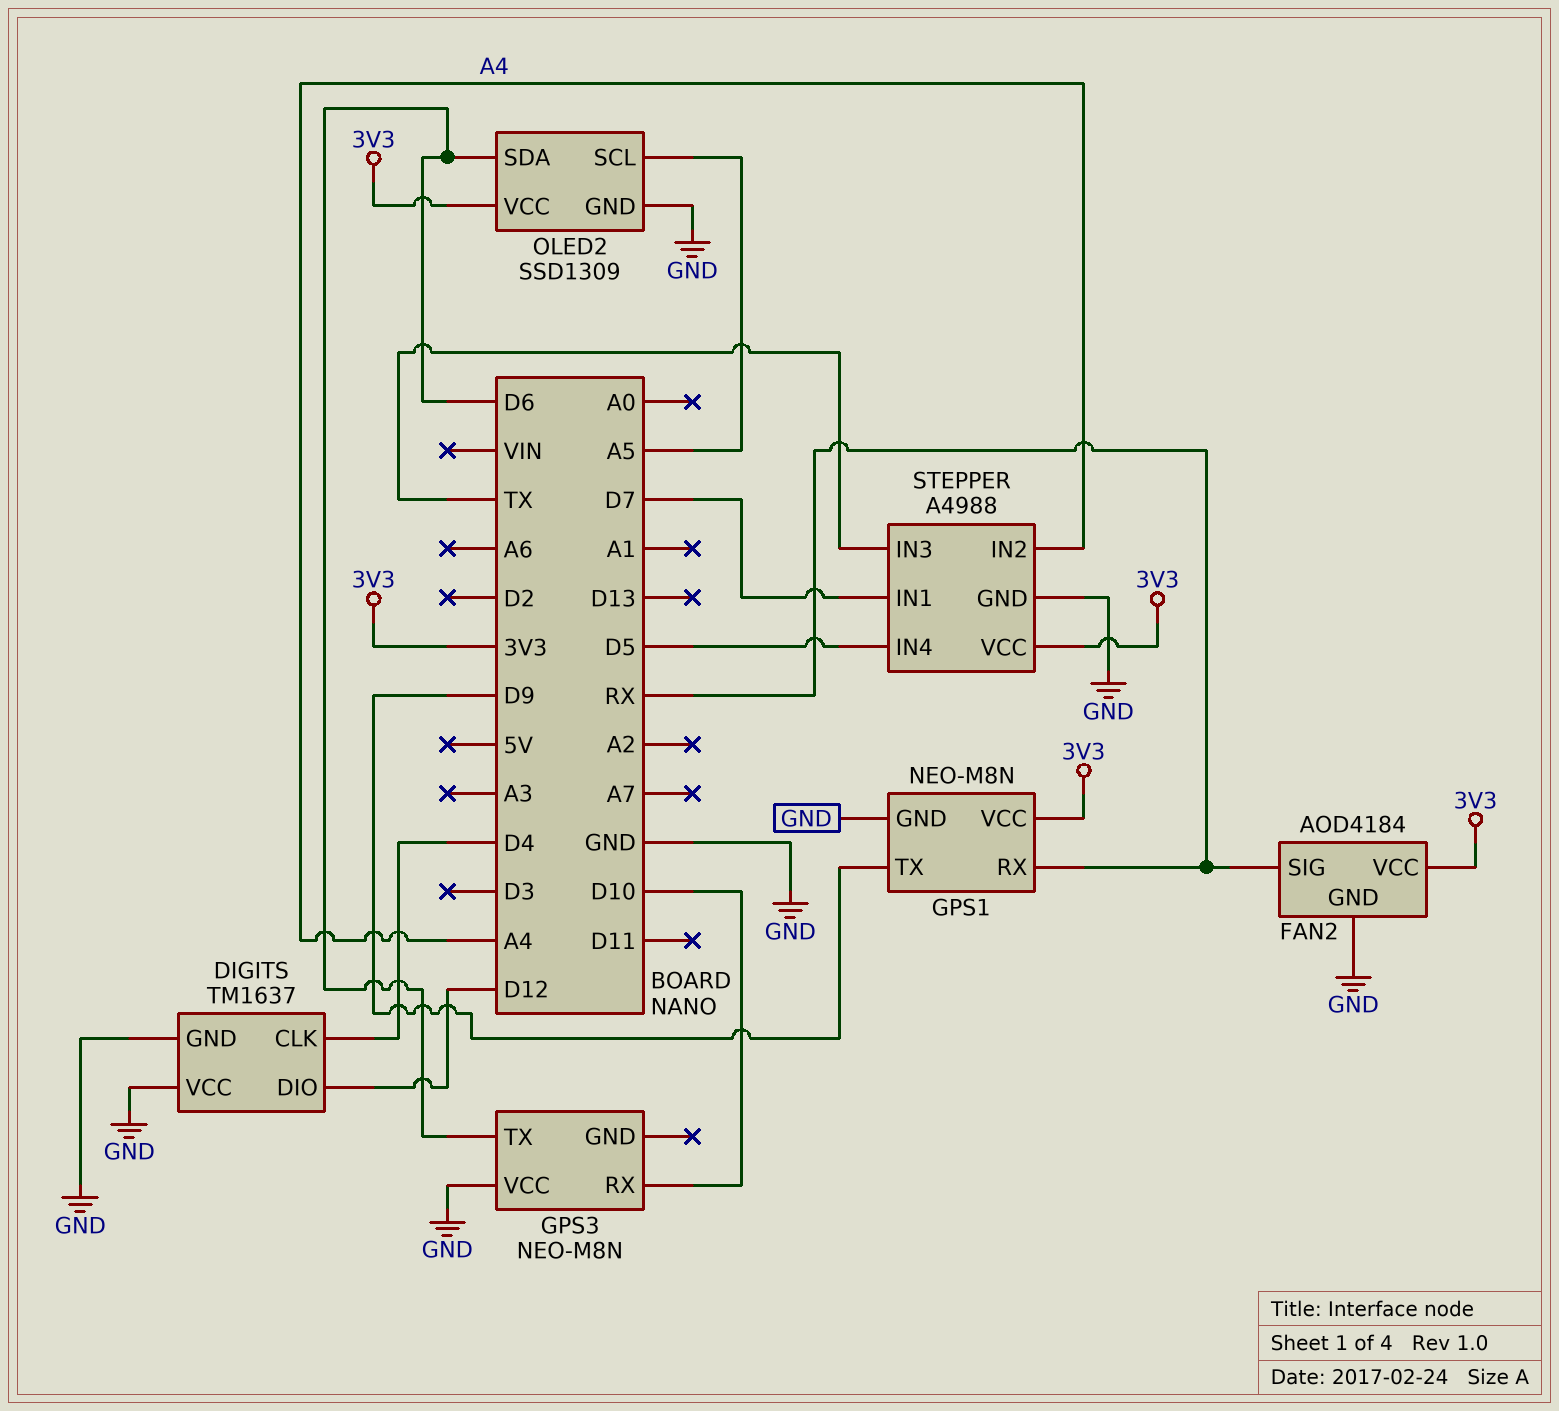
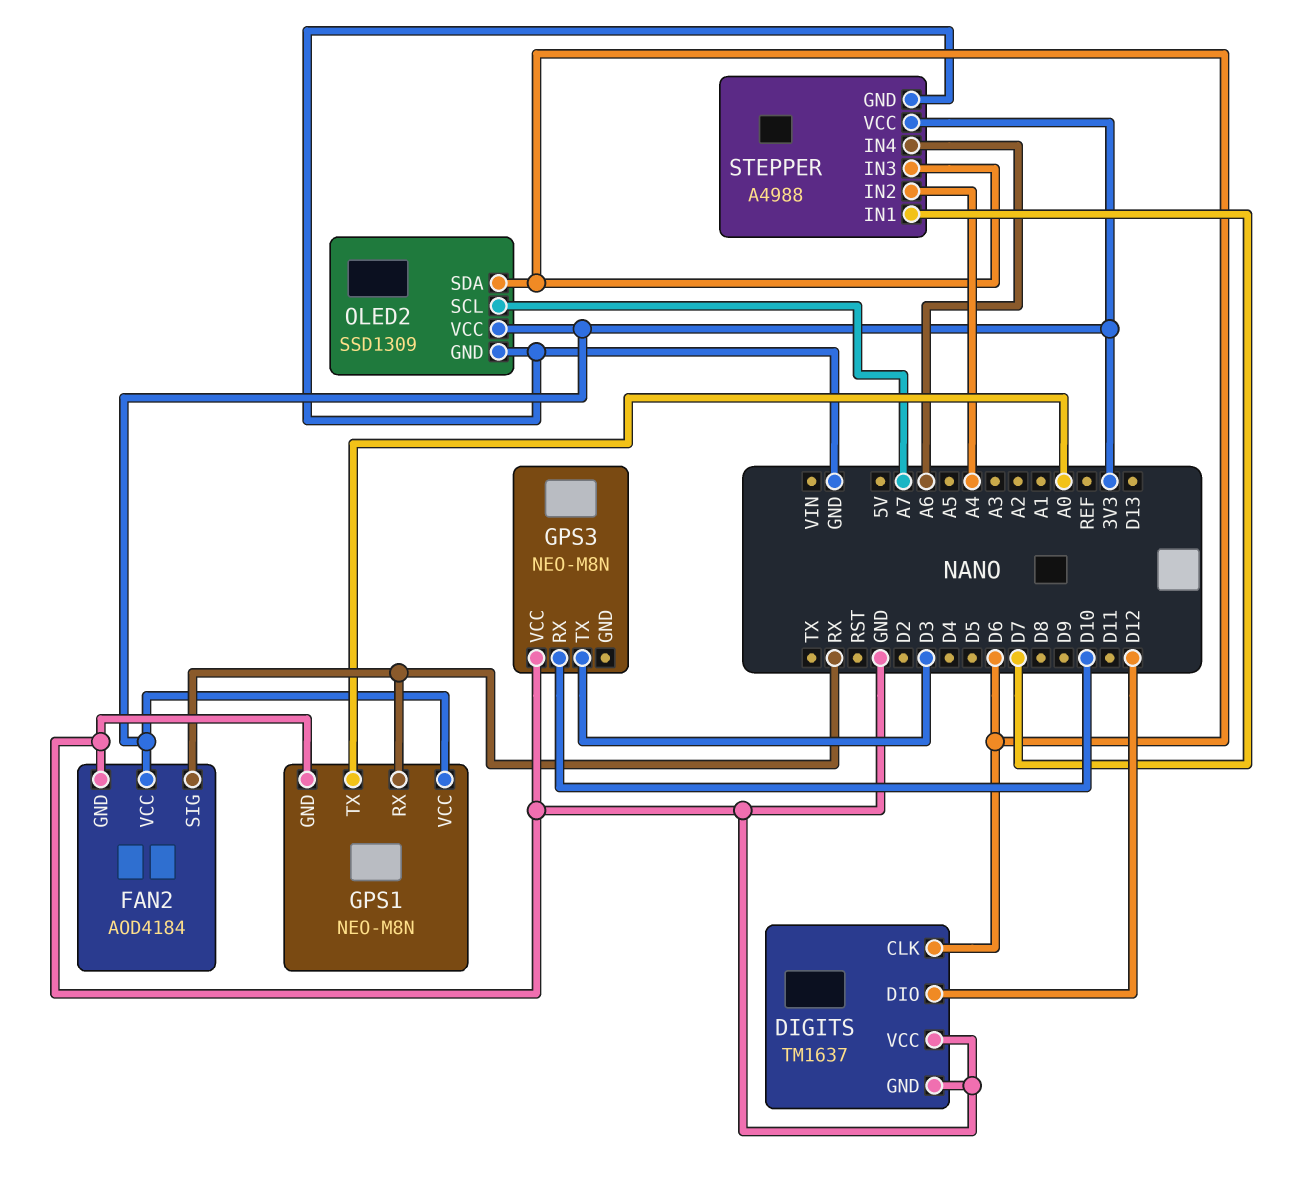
DIGITS pin CLK: D4 -> D6
GPS1 pin TX: D9 -> A0
GPS3 pin TX: D6 -> D3
OLED2 pin SCL: A5 -> A7
STEPPER pin IN3: TX -> D6
STEPPER pin IN4: D5 -> A6

